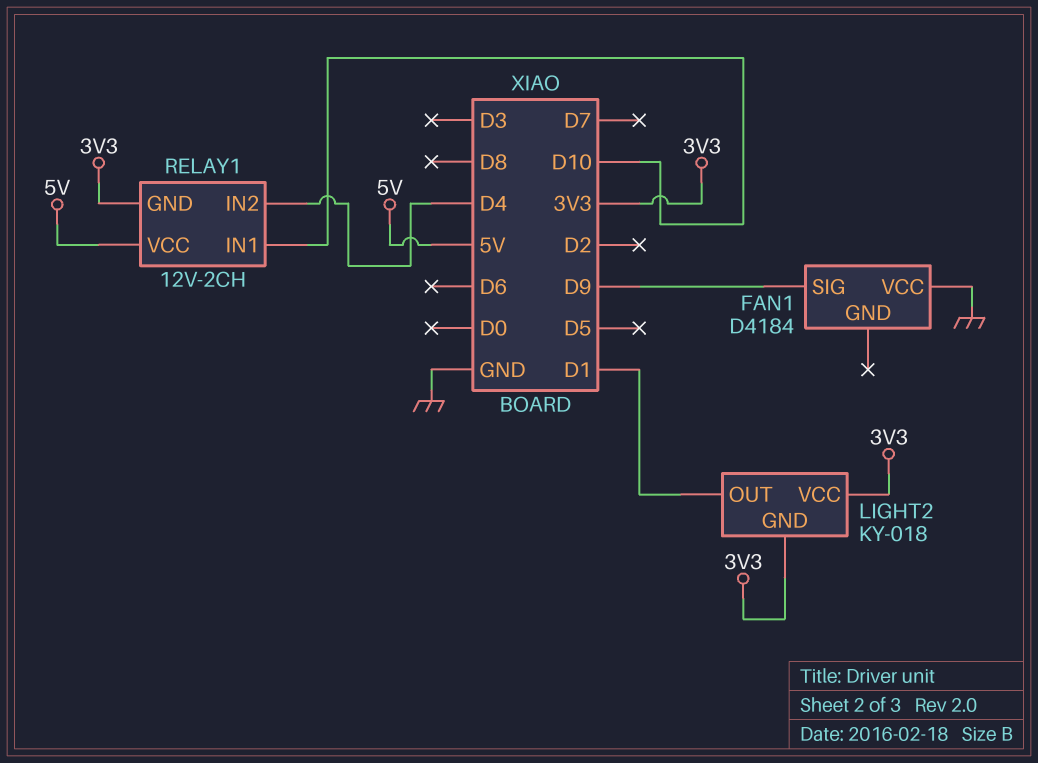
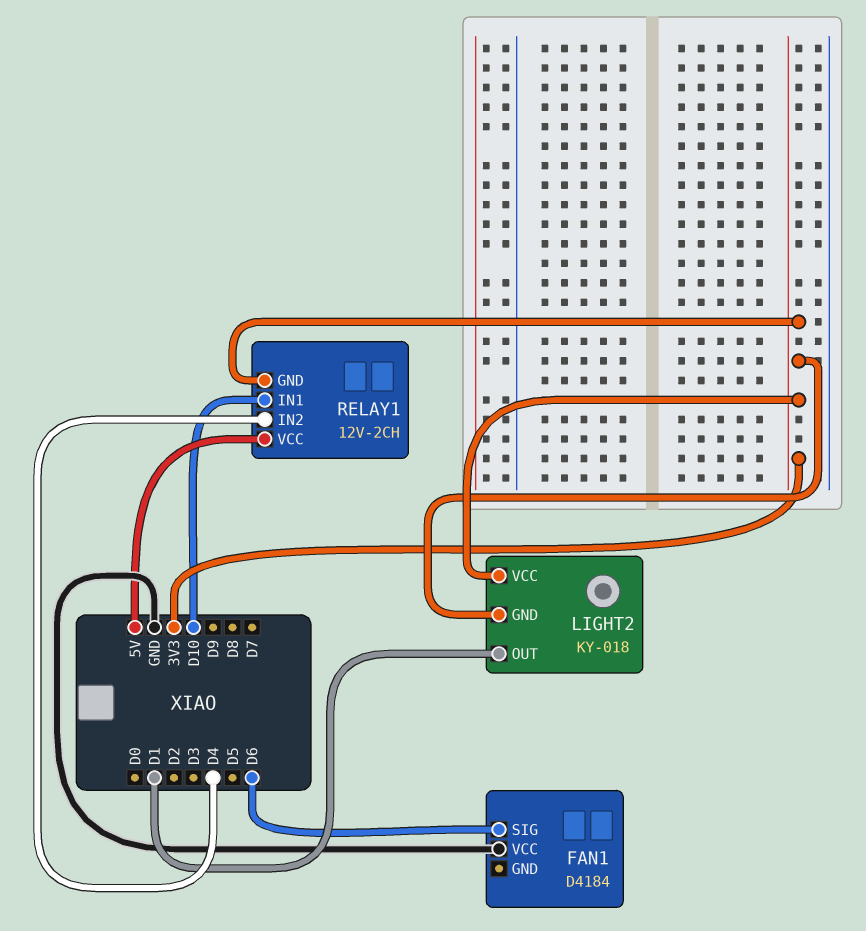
FAN1 pin SIG: D9 -> D6

